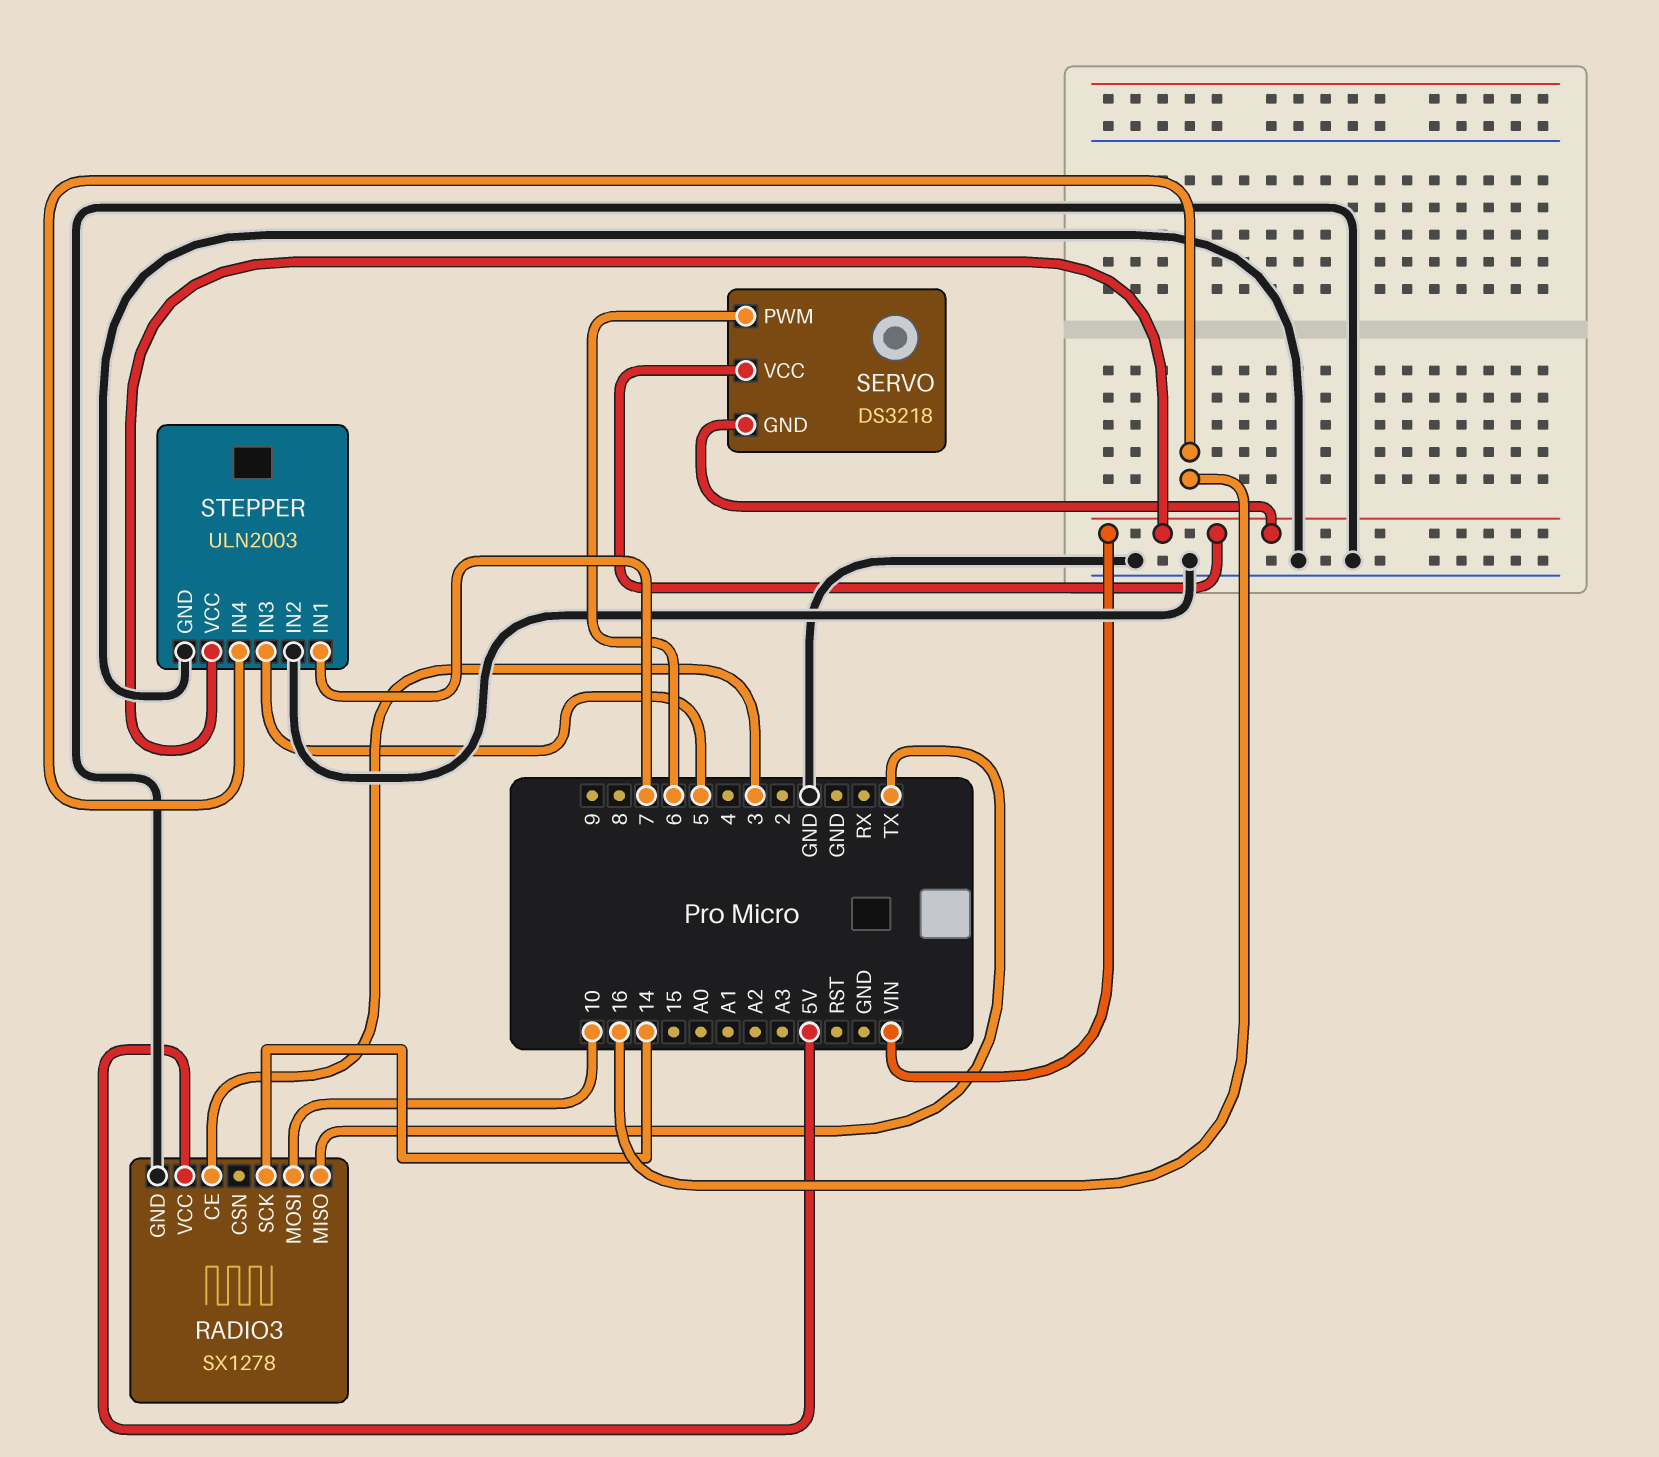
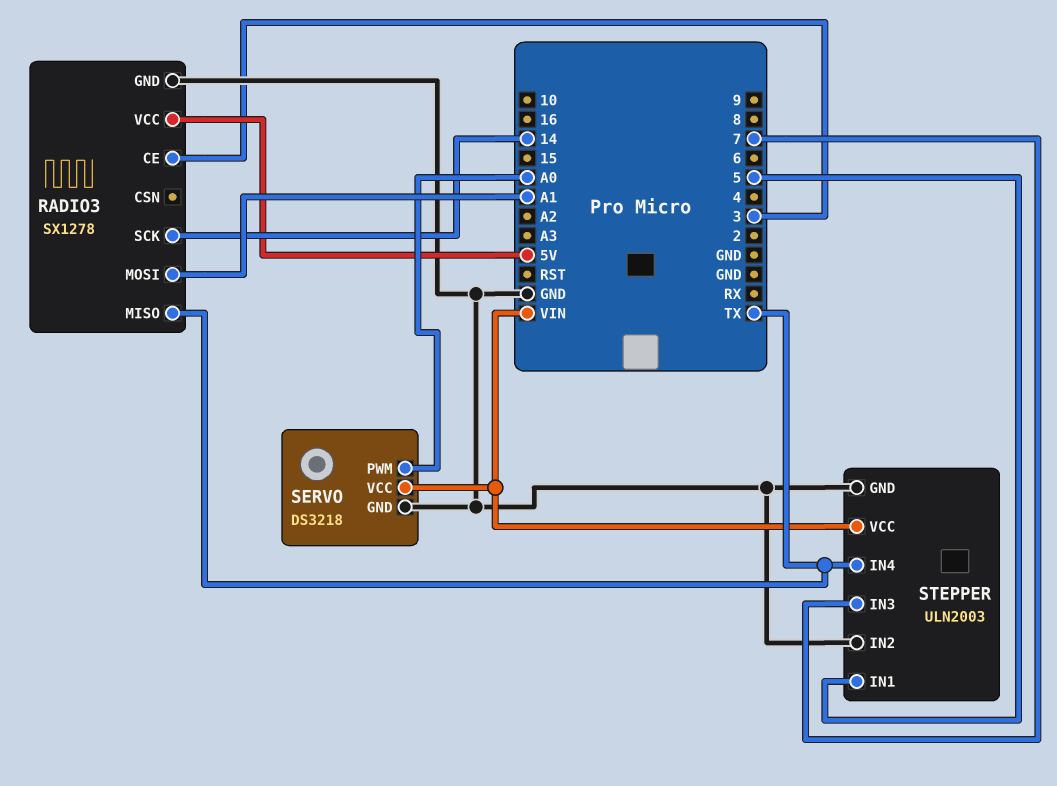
RADIO3 pin MOSI: 10 -> A1
SERVO pin GND: VIN -> GND
SERVO pin PWM: 6 -> A0
STEPPER pin IN1: 7 -> 5
STEPPER pin IN3: 5 -> 7
STEPPER pin IN4: 16 -> TX

